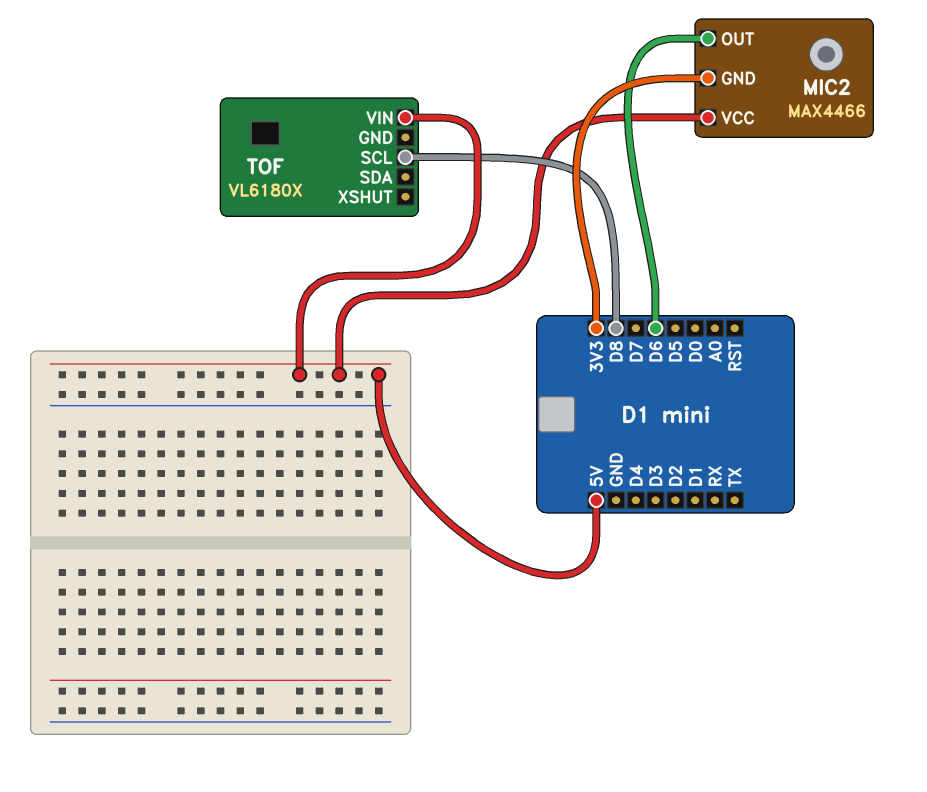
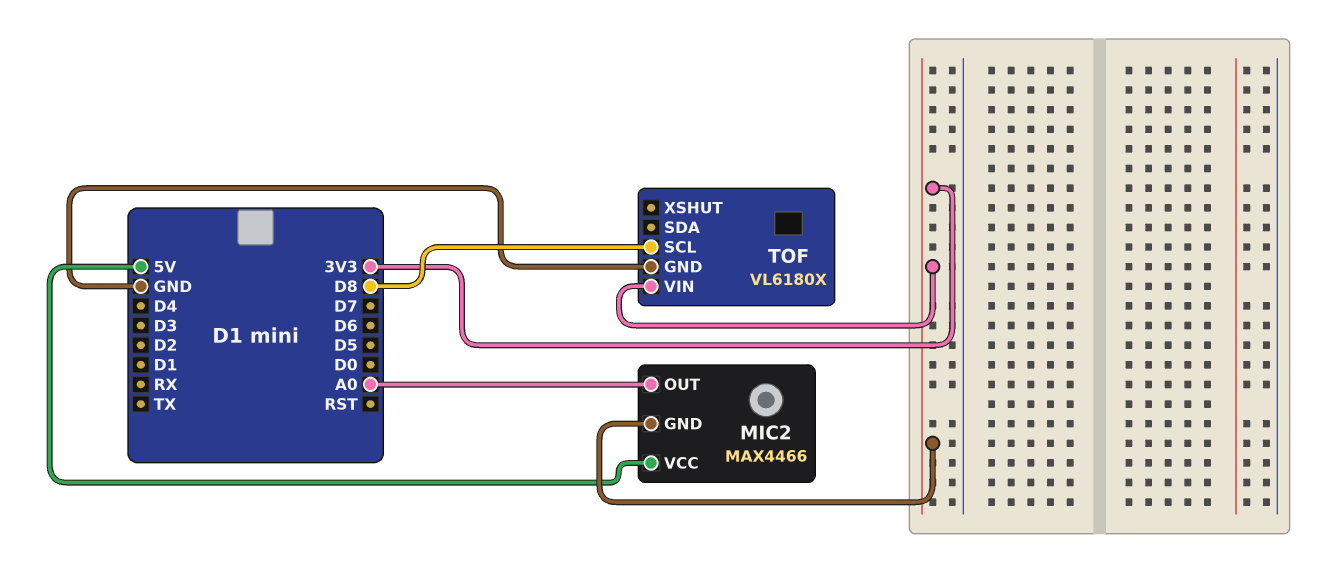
MIC2 pin OUT: D6 -> A0
TOF pin GND: none -> GND
TOF pin VIN: 5V -> 3V3

